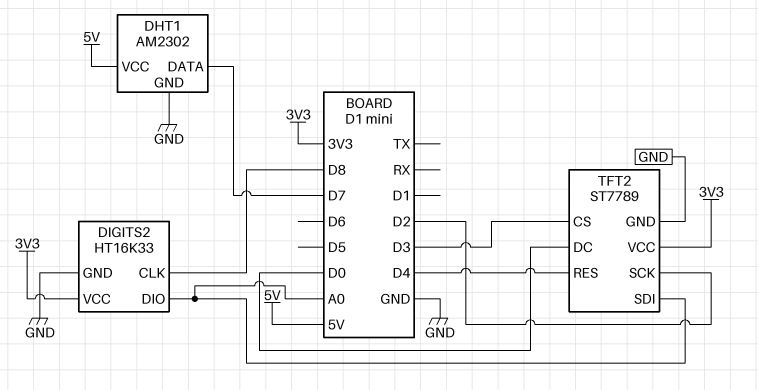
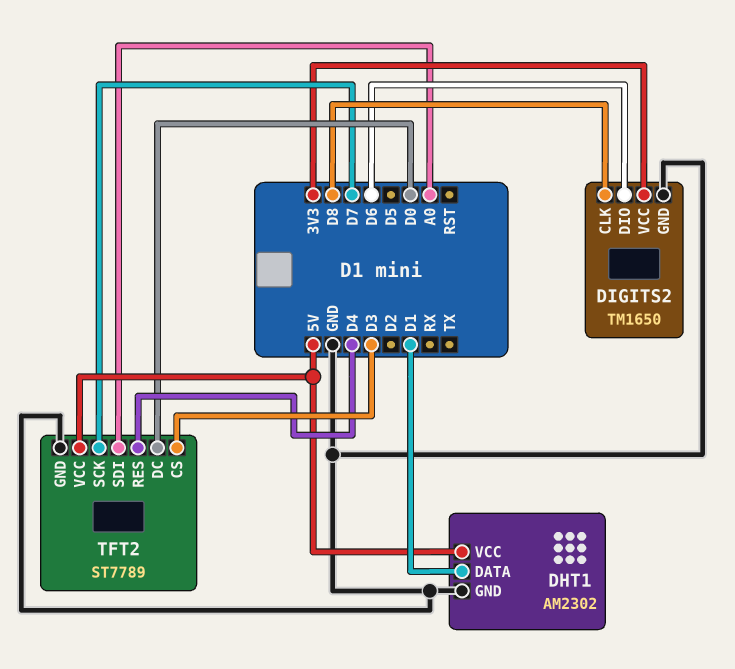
DHT1 pin DATA: D7 -> D1
DIGITS2: HT16K33 -> TM1650
DIGITS2 pin DIO: A0 -> D6
TFT2 pin SCK: D2 -> D7
TFT2 pin VCC: 3V3 -> 5V

